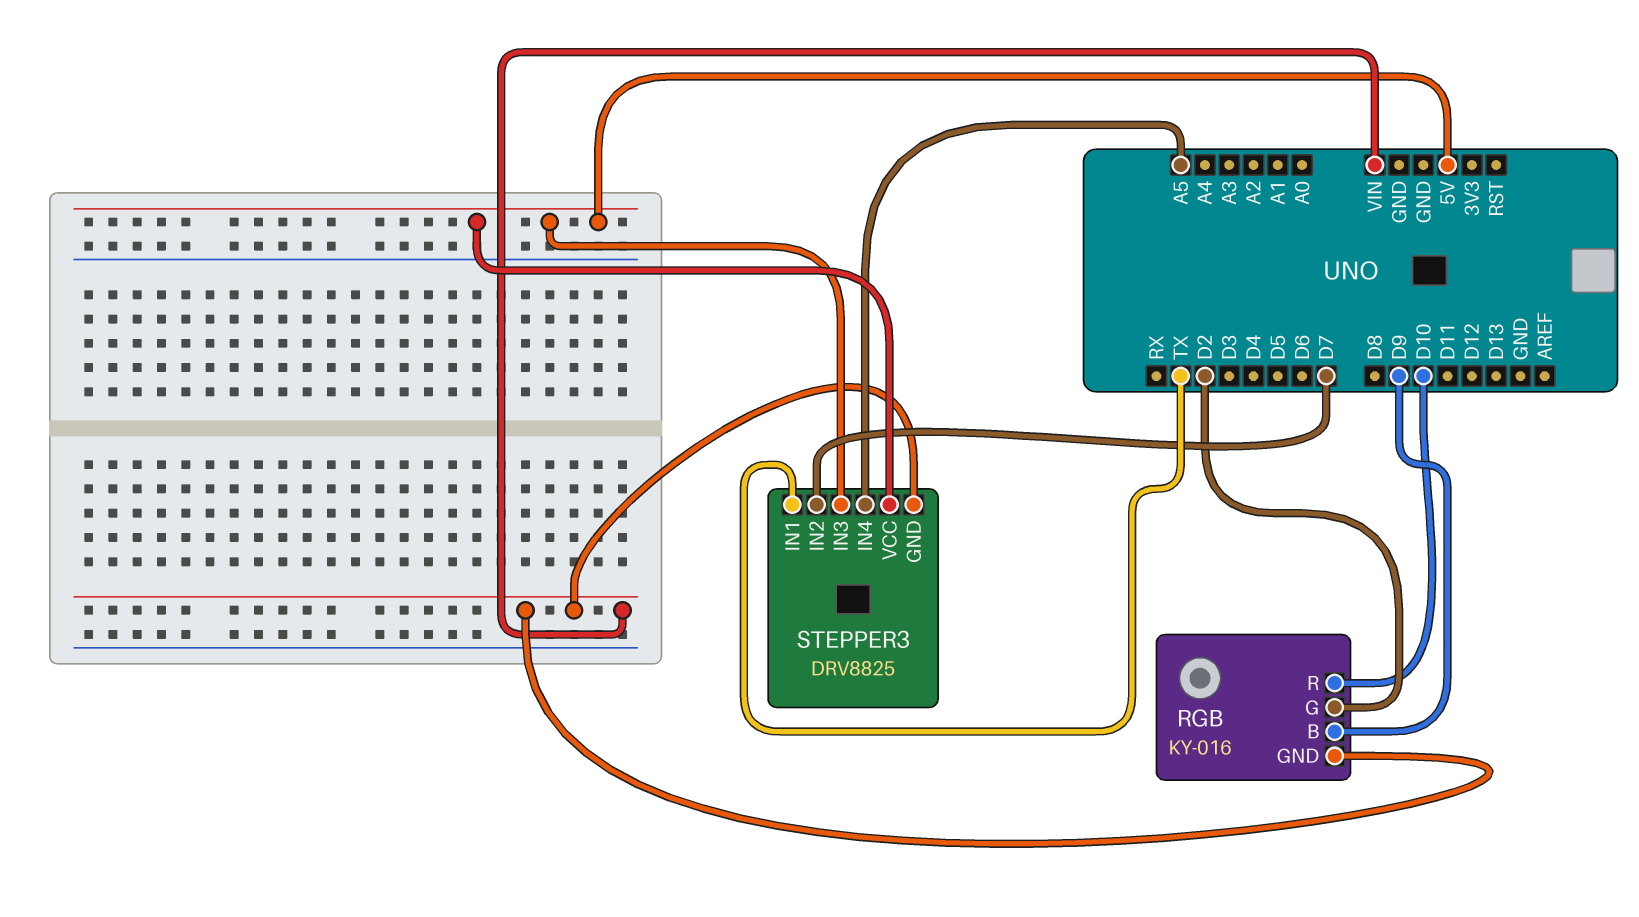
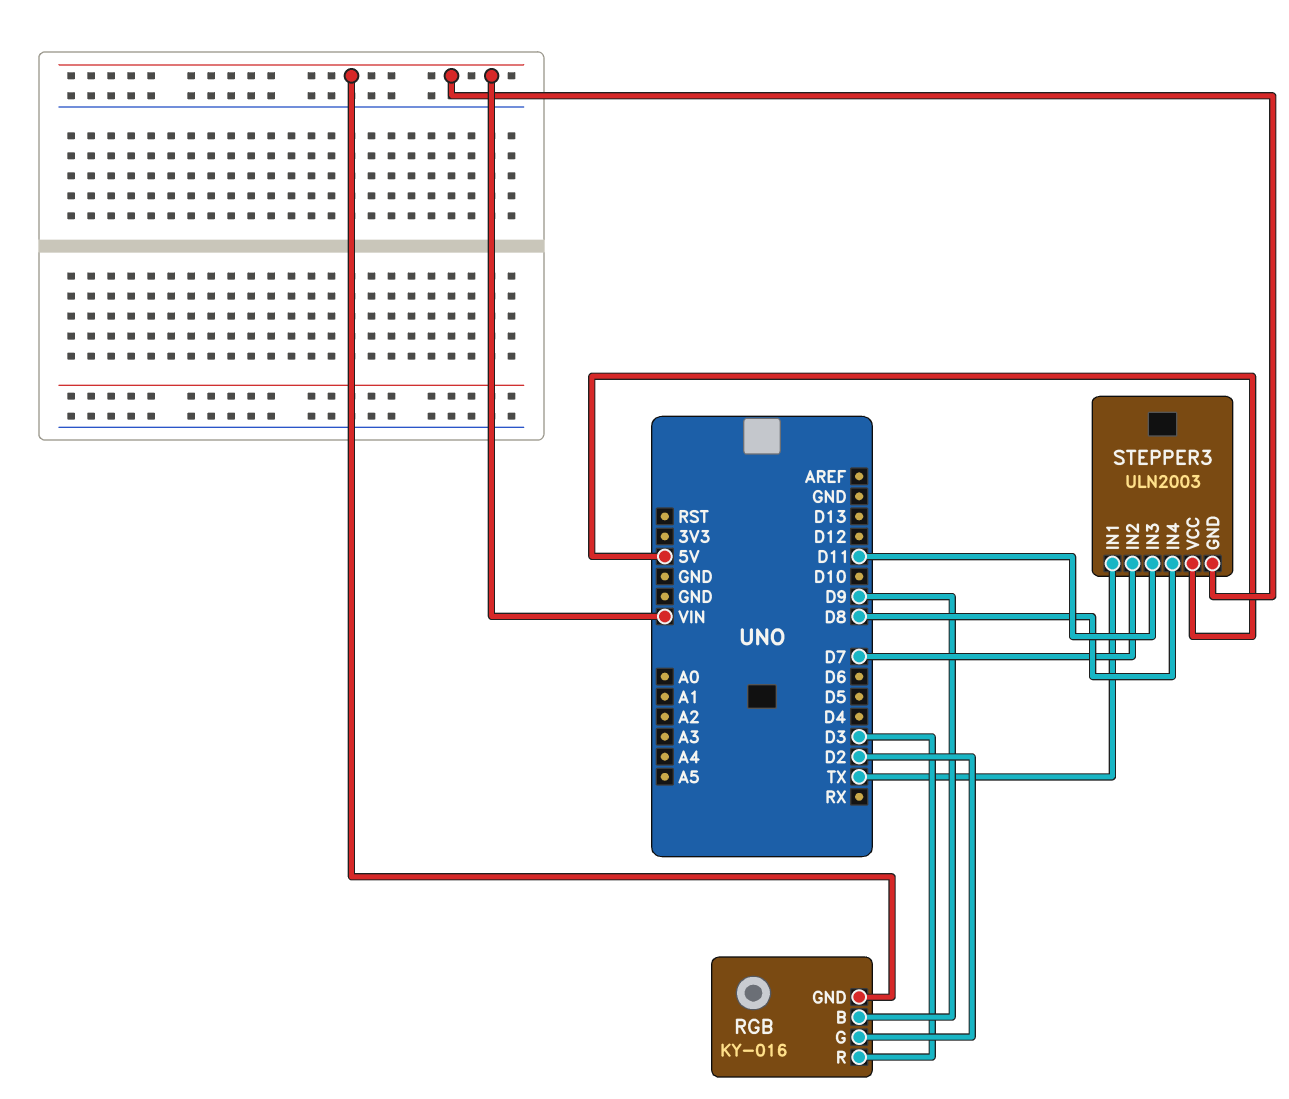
RGB pin R: D10 -> D3
STEPPER3: DRV8825 -> ULN2003
STEPPER3 pin IN3: 5V -> D11
STEPPER3 pin IN4: A5 -> D8

